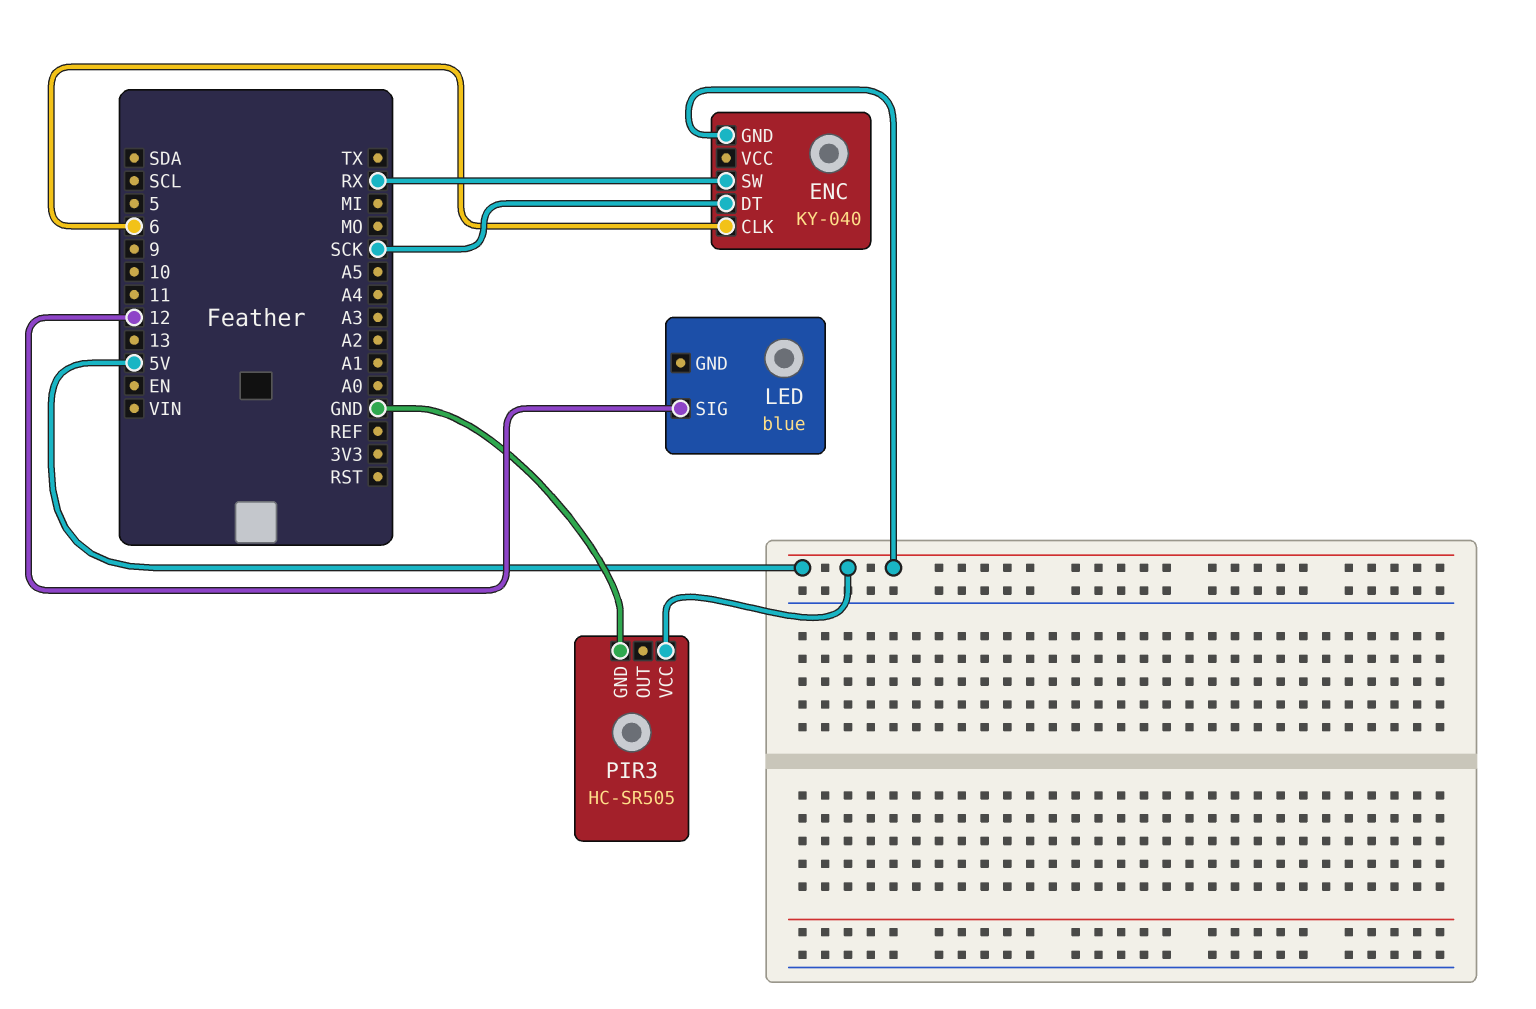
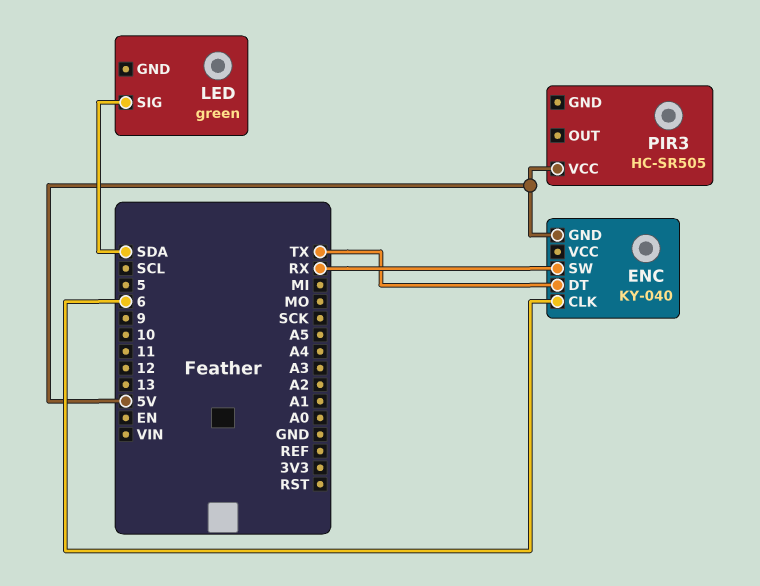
ENC pin DT: SCK -> TX
LED: blue -> green
LED pin SIG: 12 -> SDA
PIR3 pin GND: GND -> none

